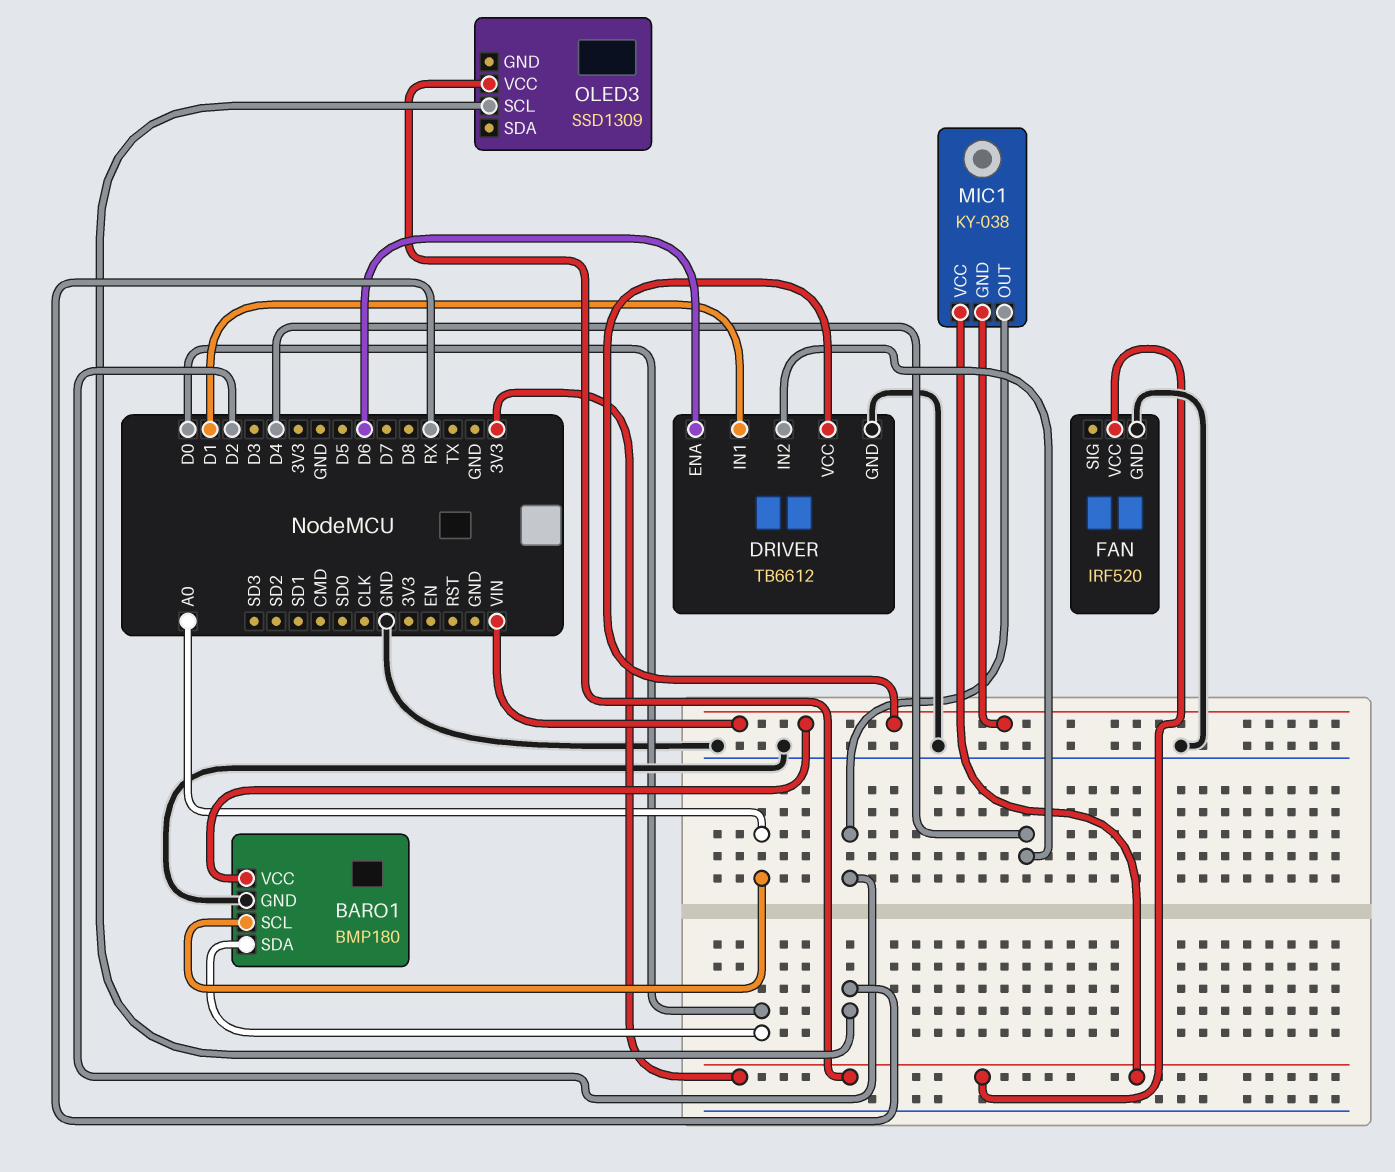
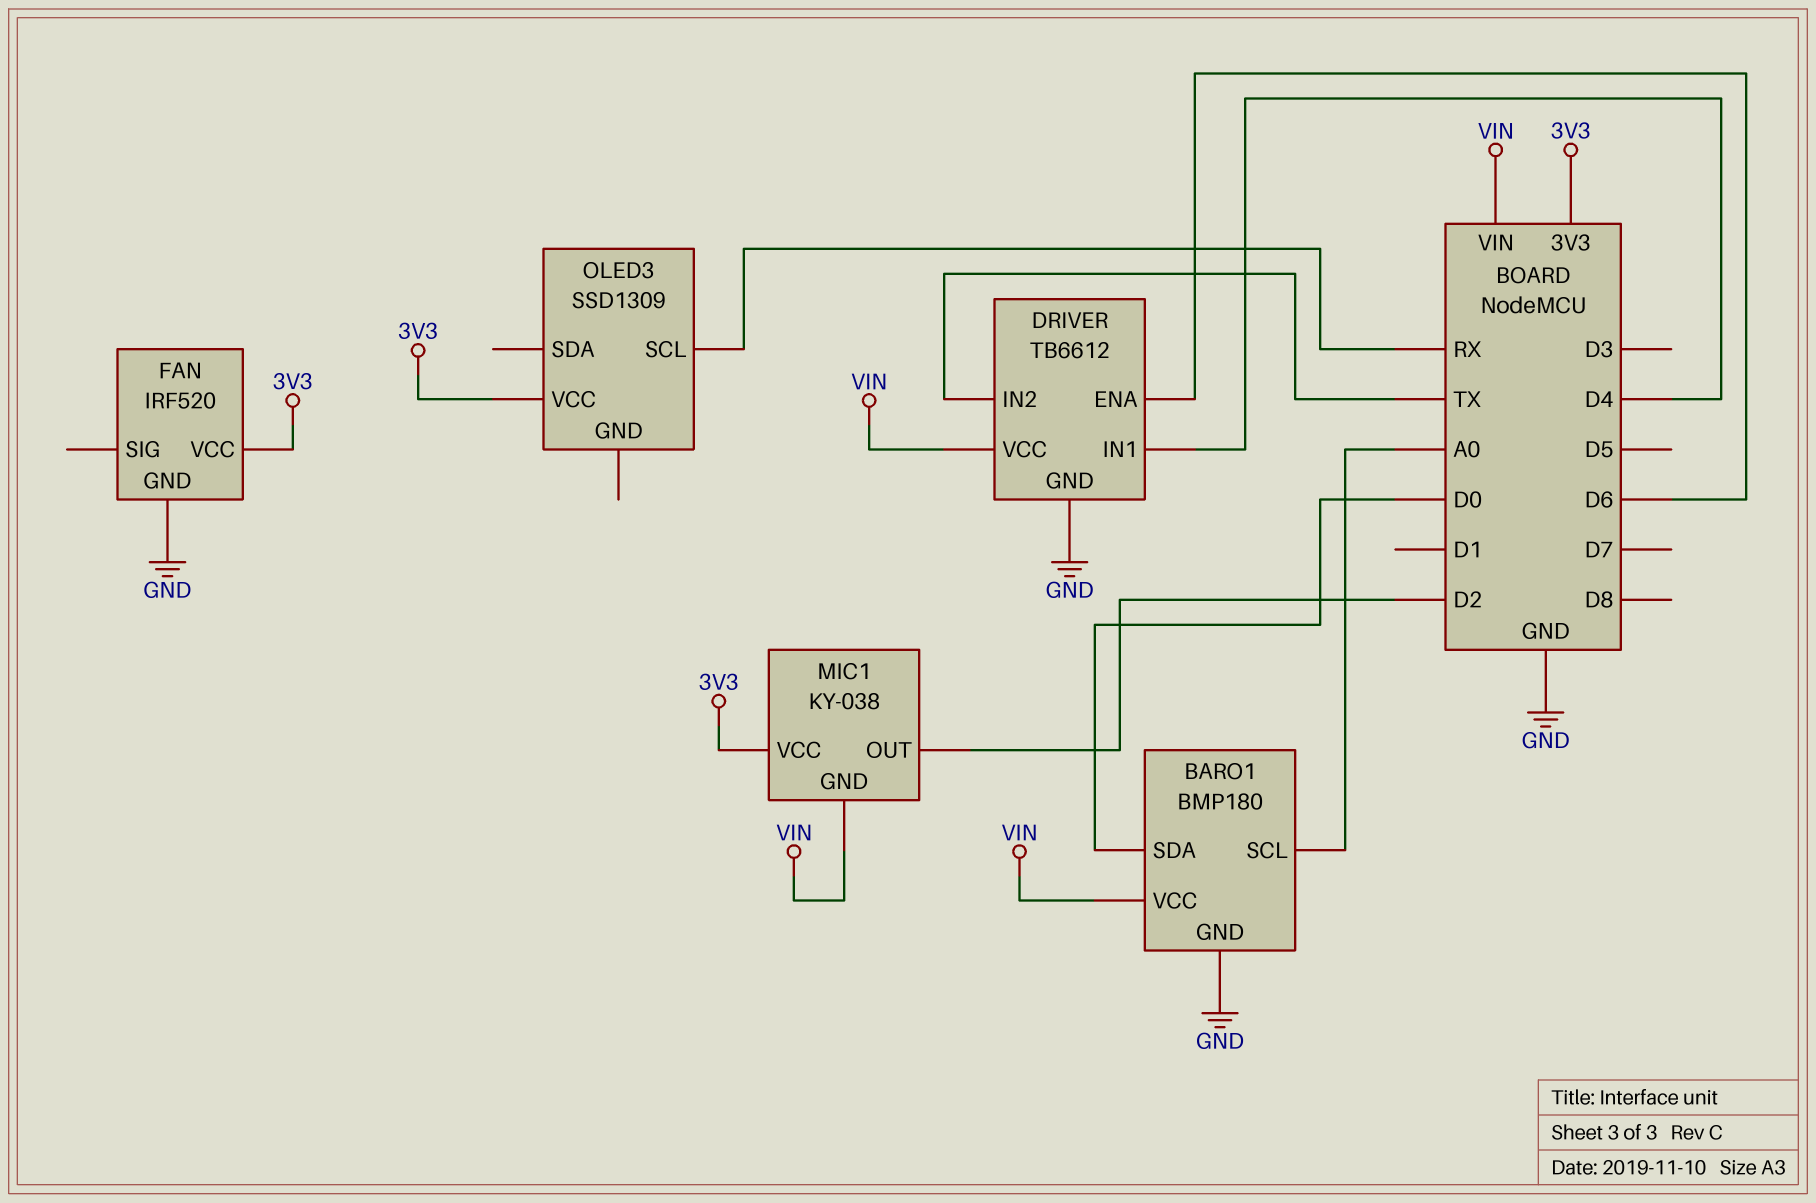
DRIVER pin IN1: D1 -> D4
DRIVER pin IN2: D4 -> TX

